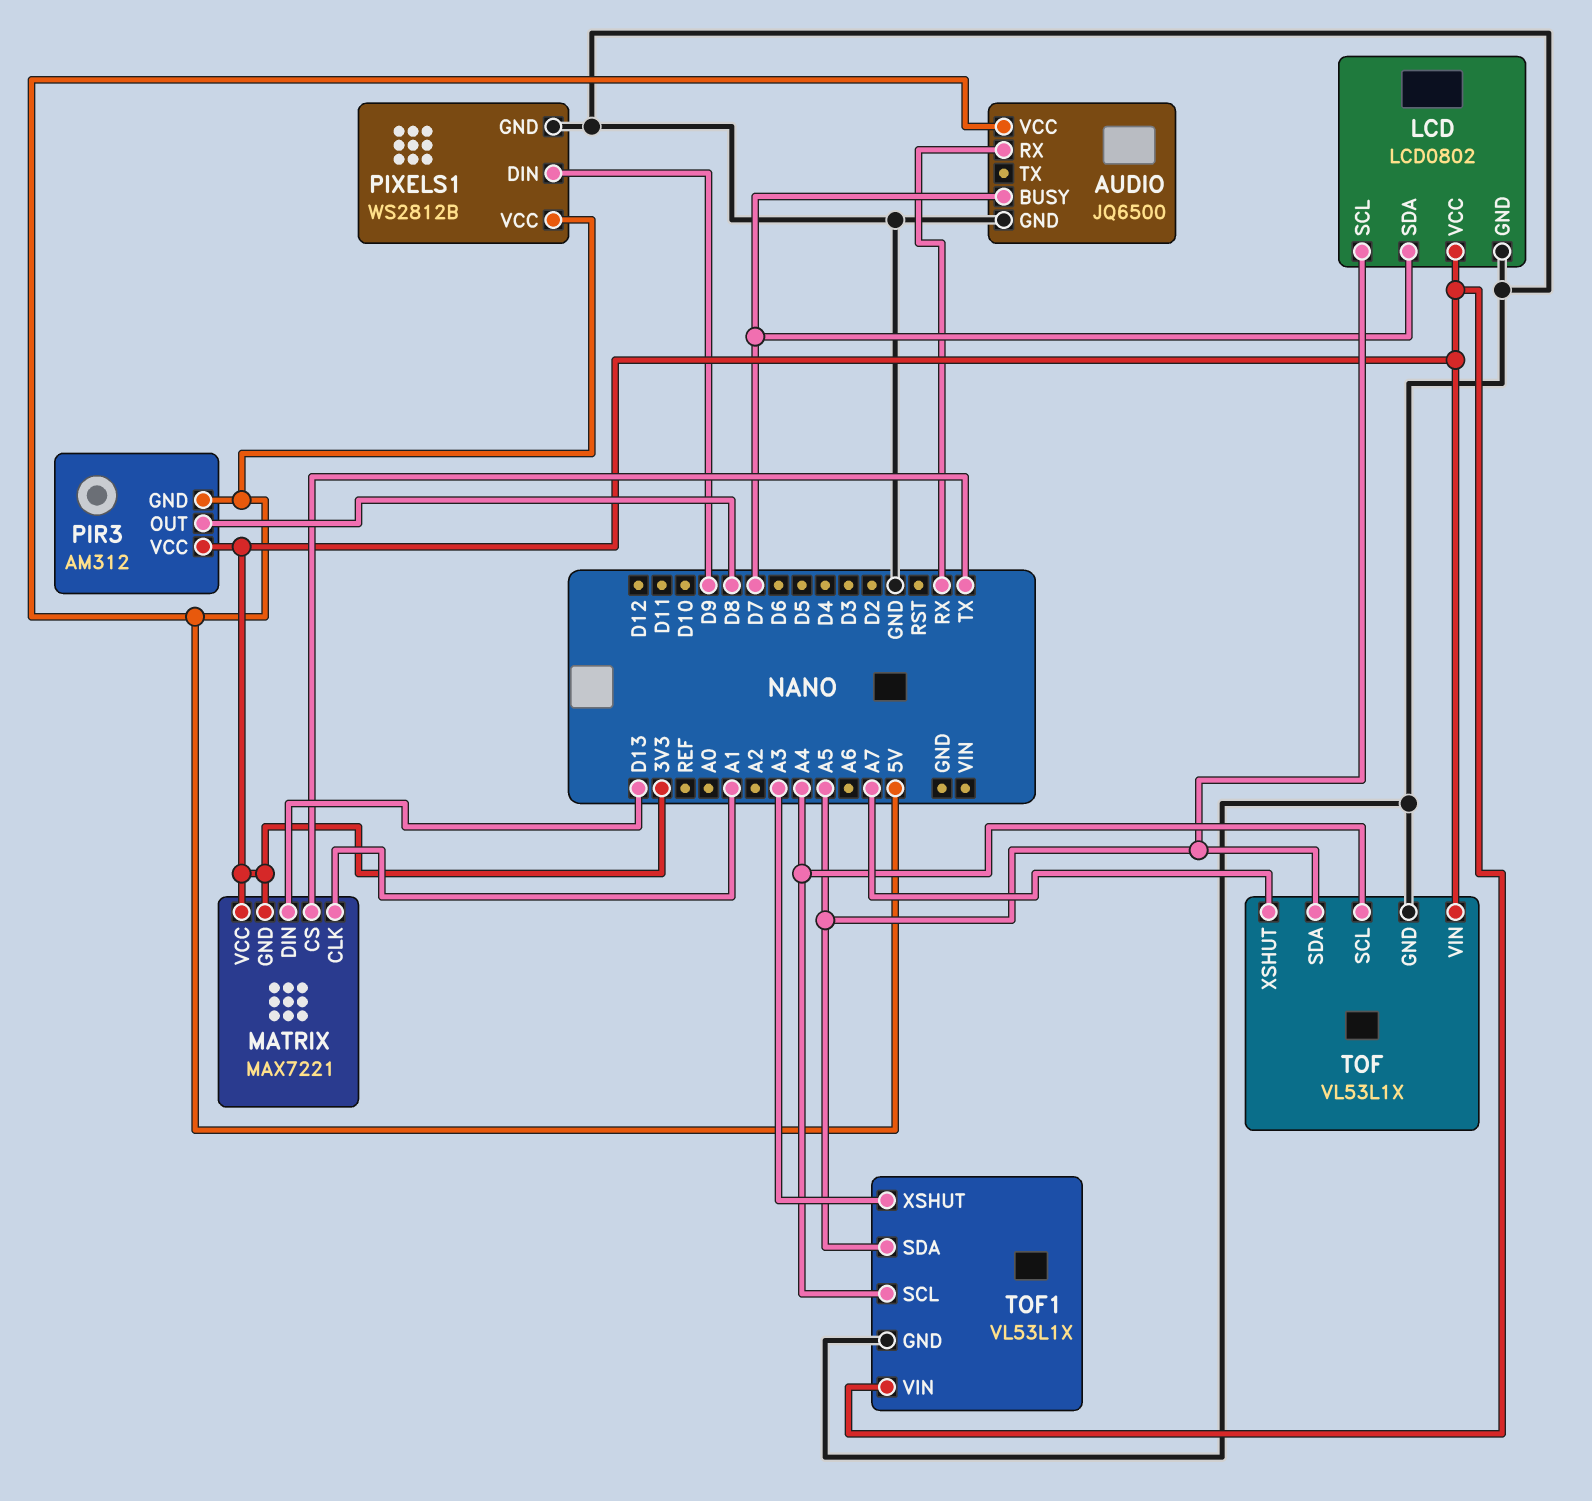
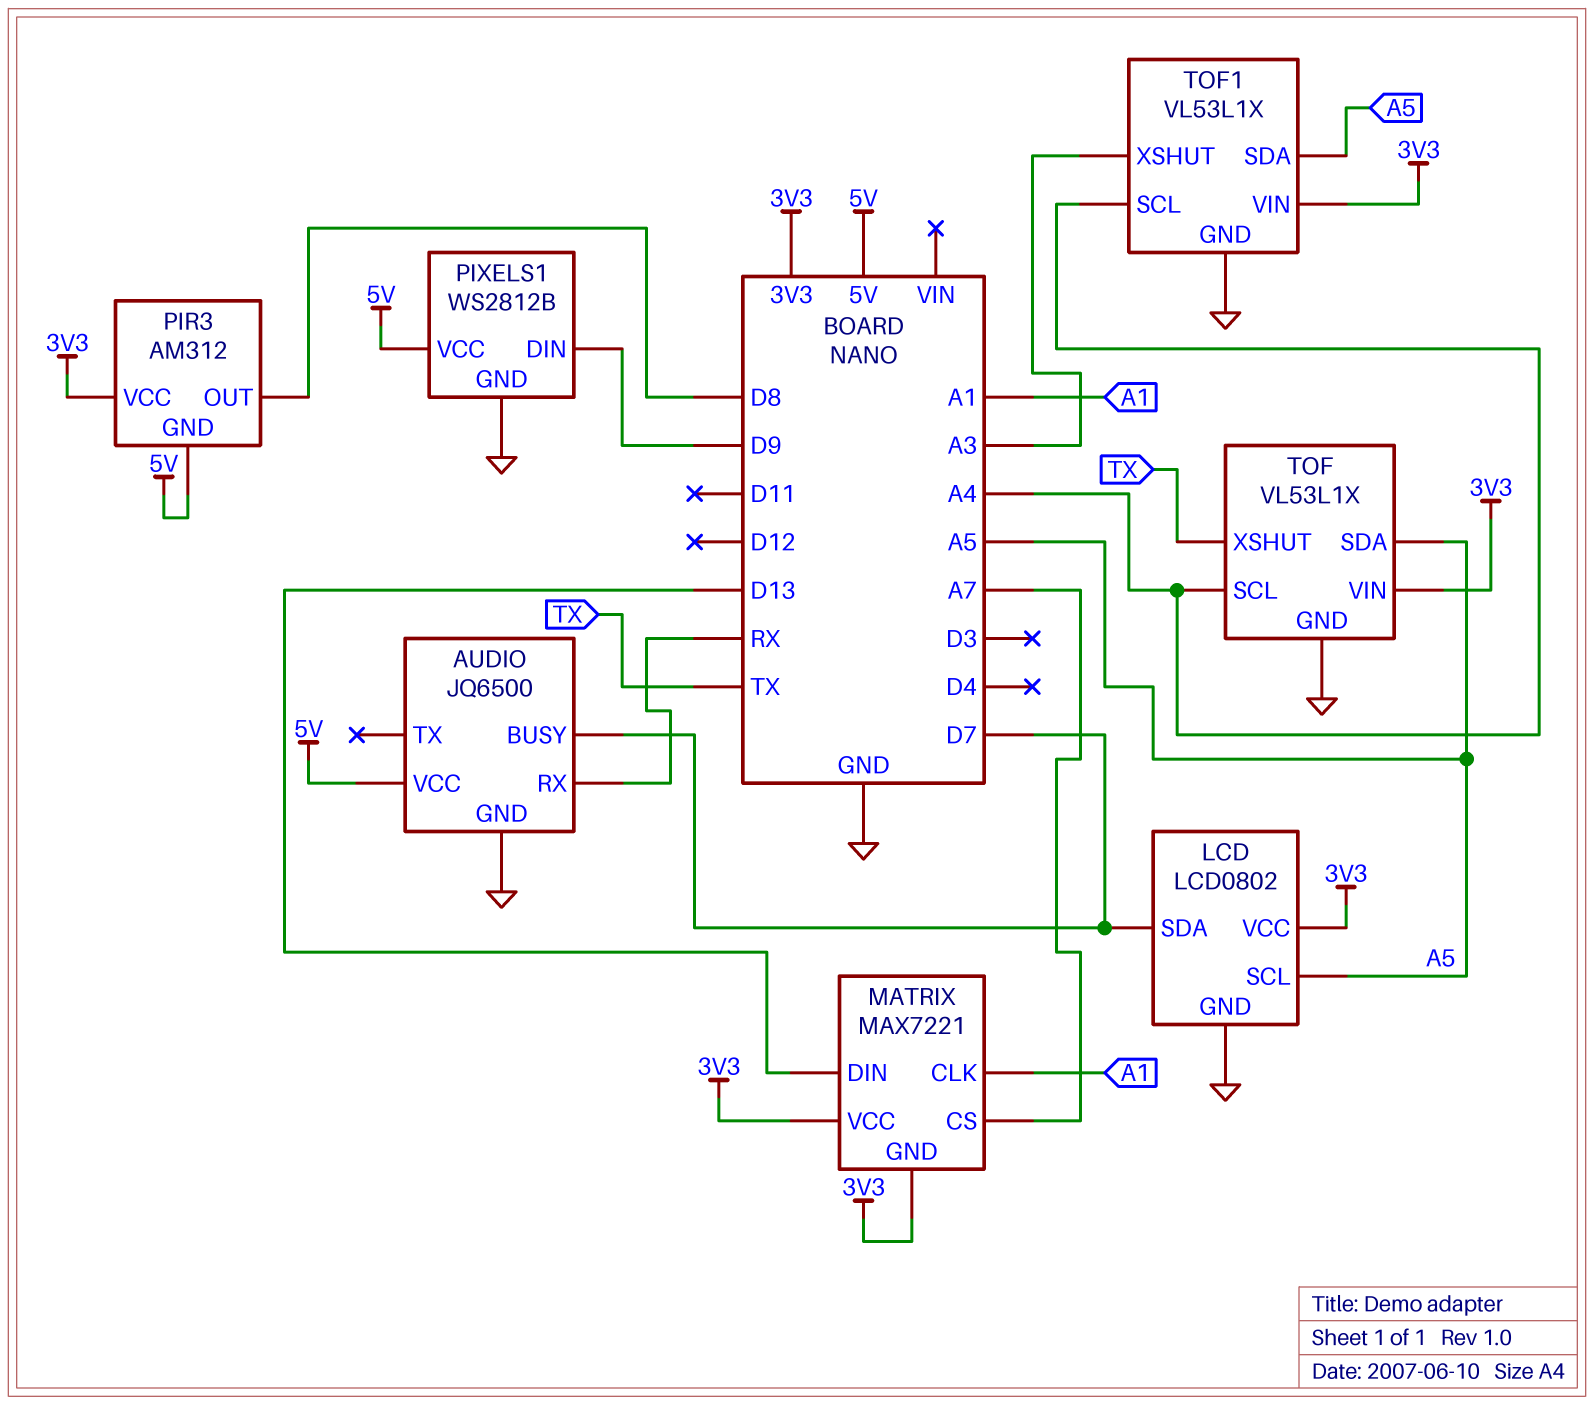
MATRIX pin CS: TX -> A7
TOF pin XSHUT: A7 -> TX

